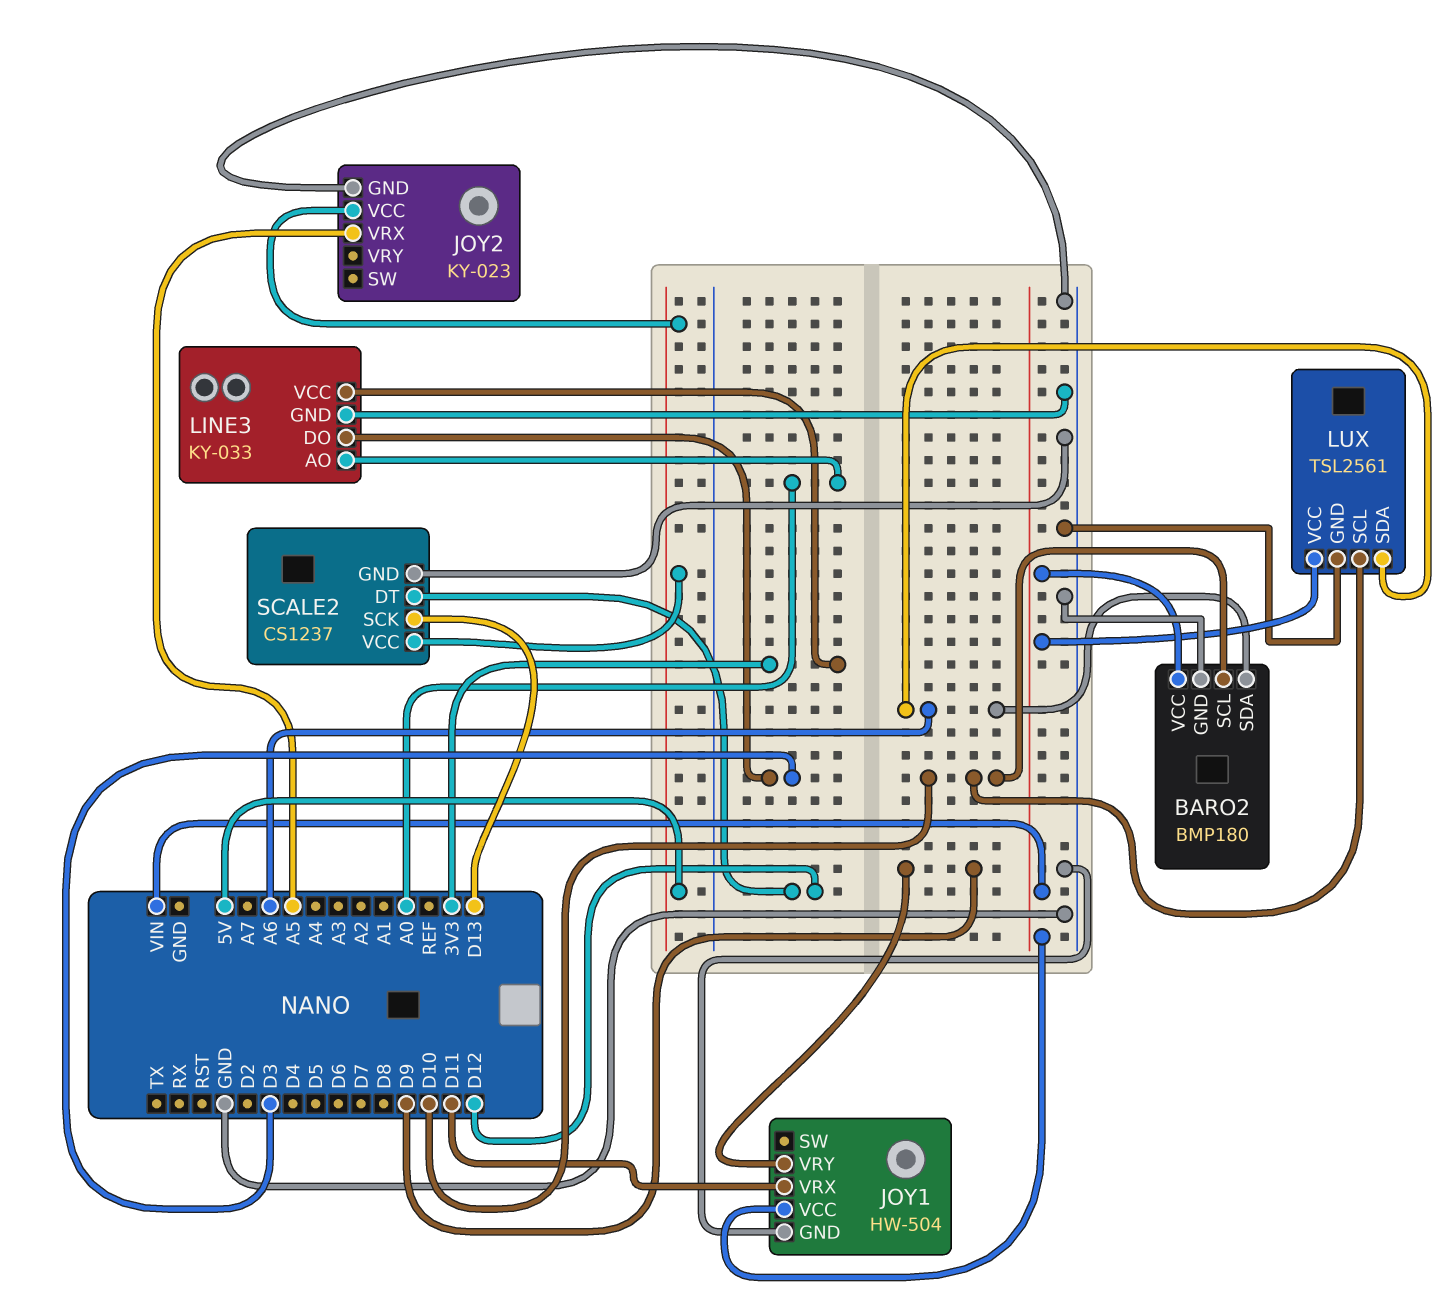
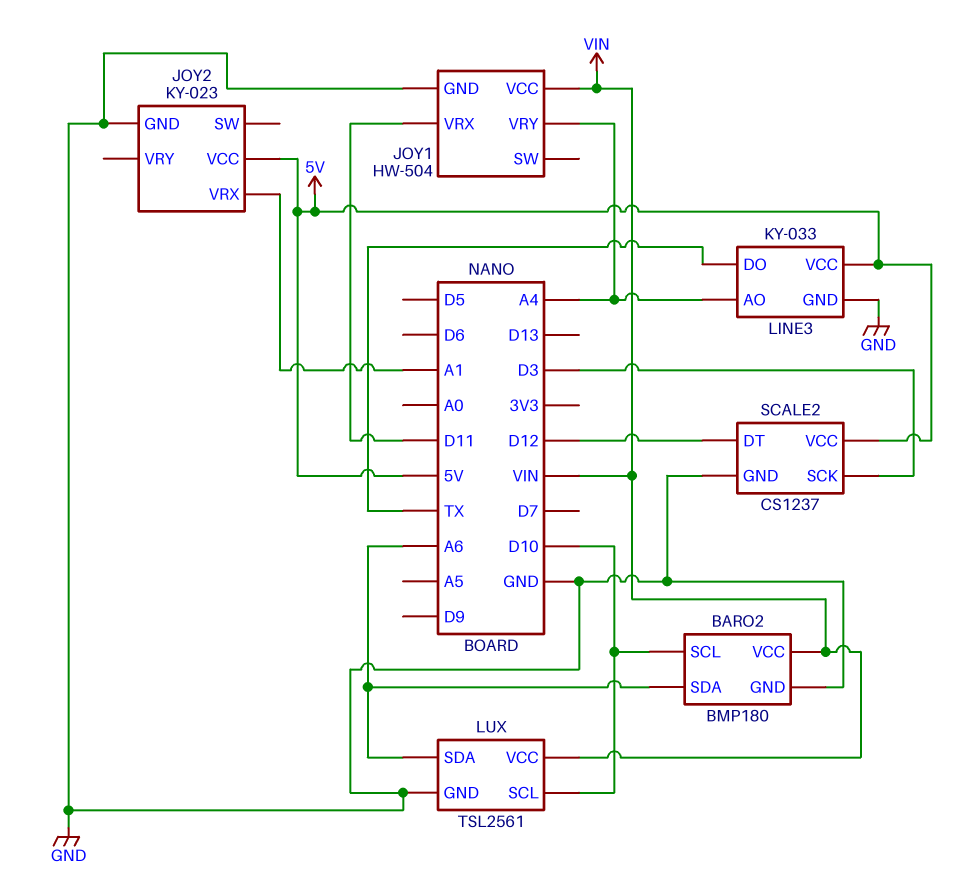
JOY1 pin VRY: D9 -> A4
JOY2 pin VRX: A5 -> A1
LINE3 pin AO: A0 -> A4
LINE3 pin DO: D3 -> TX
LINE3 pin VCC: 3V3 -> 5V
SCALE2 pin SCK: D13 -> D3

